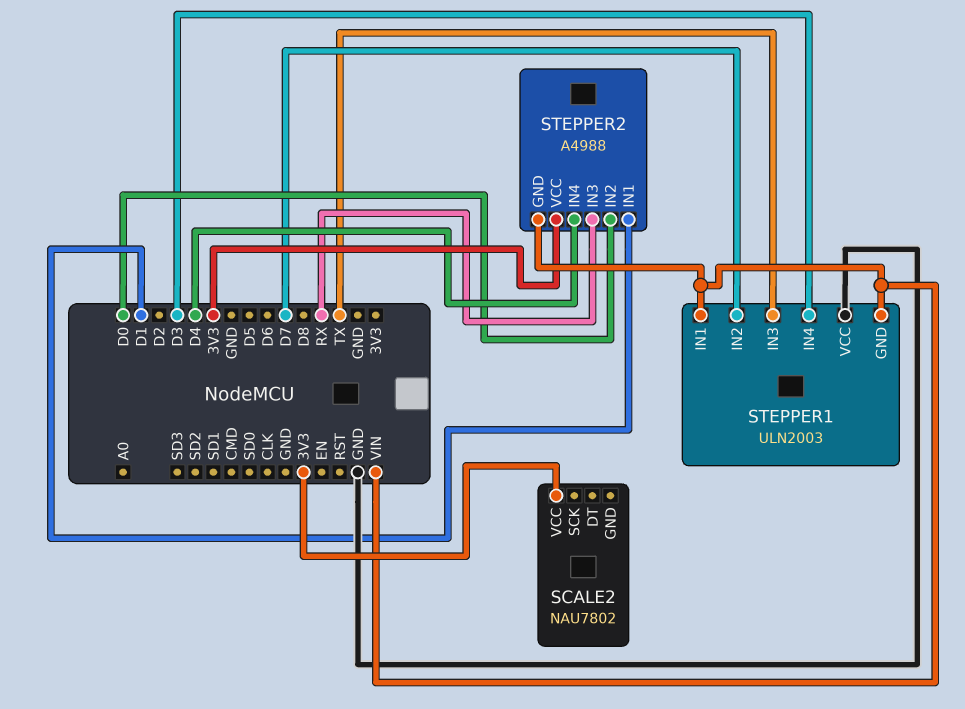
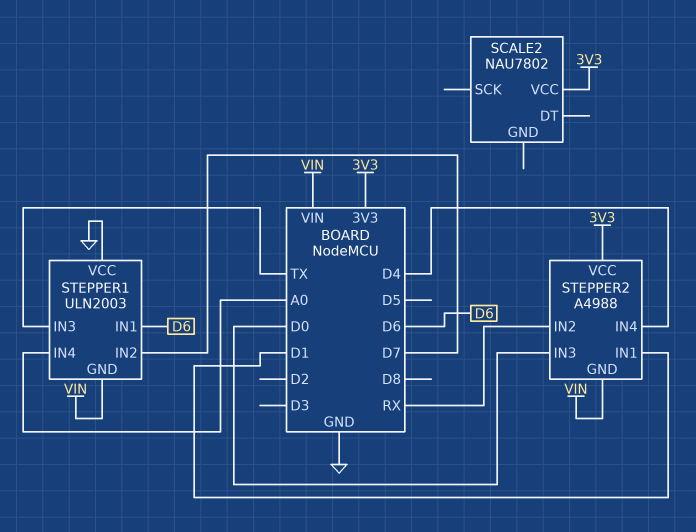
STEPPER1 pin IN1: VIN -> D6
STEPPER1 pin IN4: D3 -> A0
STEPPER2 pin IN2: D0 -> RX
STEPPER2 pin IN3: RX -> D0

